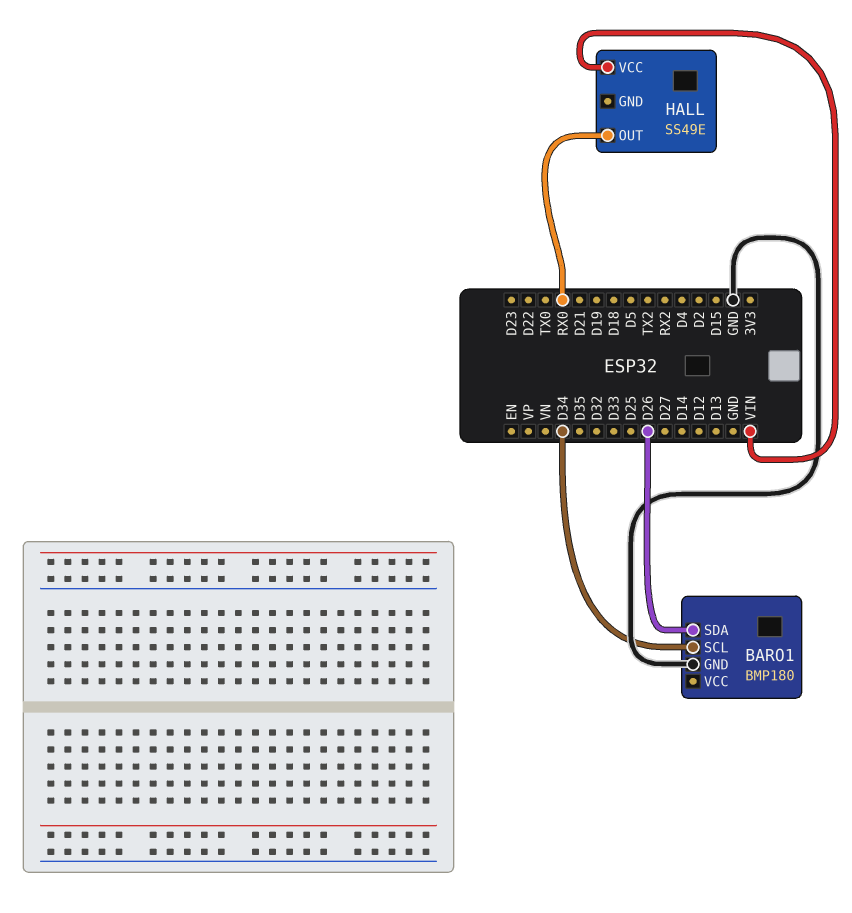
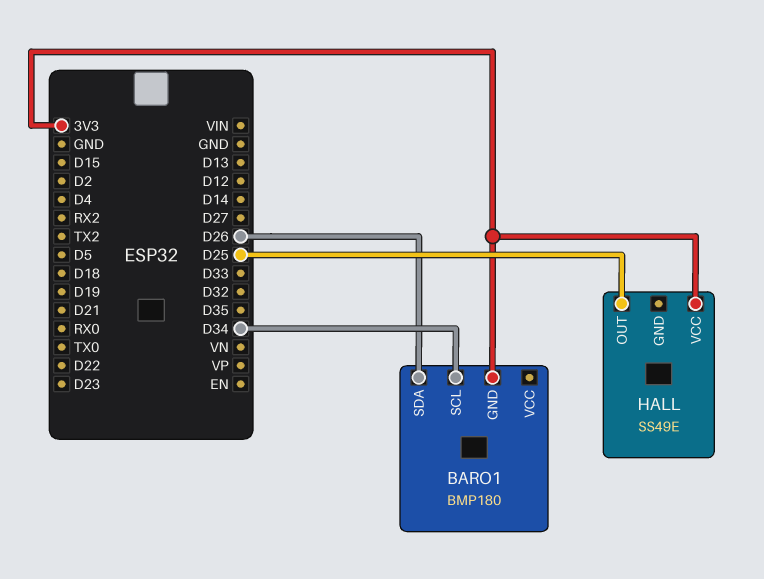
BARO1 pin GND: GND -> 3V3
HALL pin OUT: RX0 -> D25
HALL pin VCC: VIN -> 3V3

